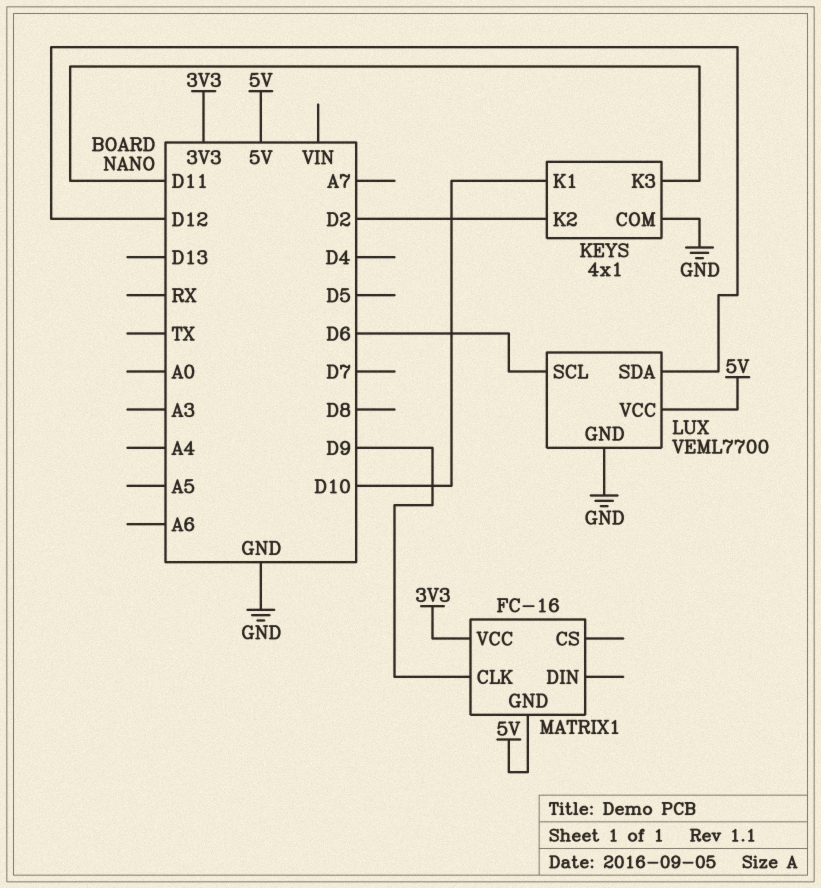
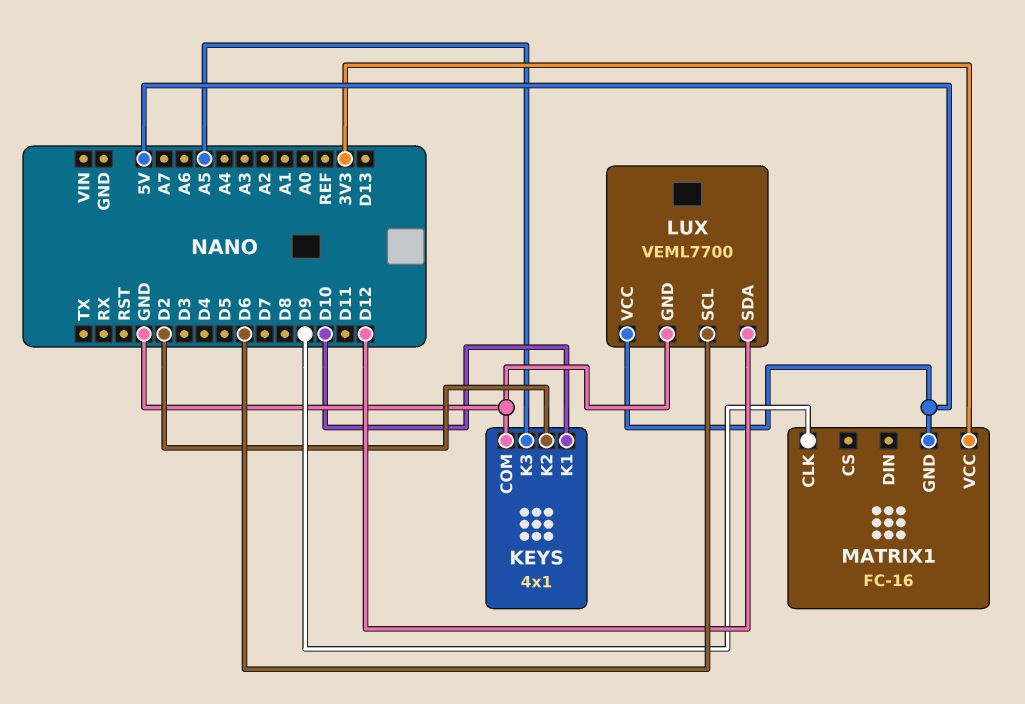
KEYS pin K3: D11 -> A5

